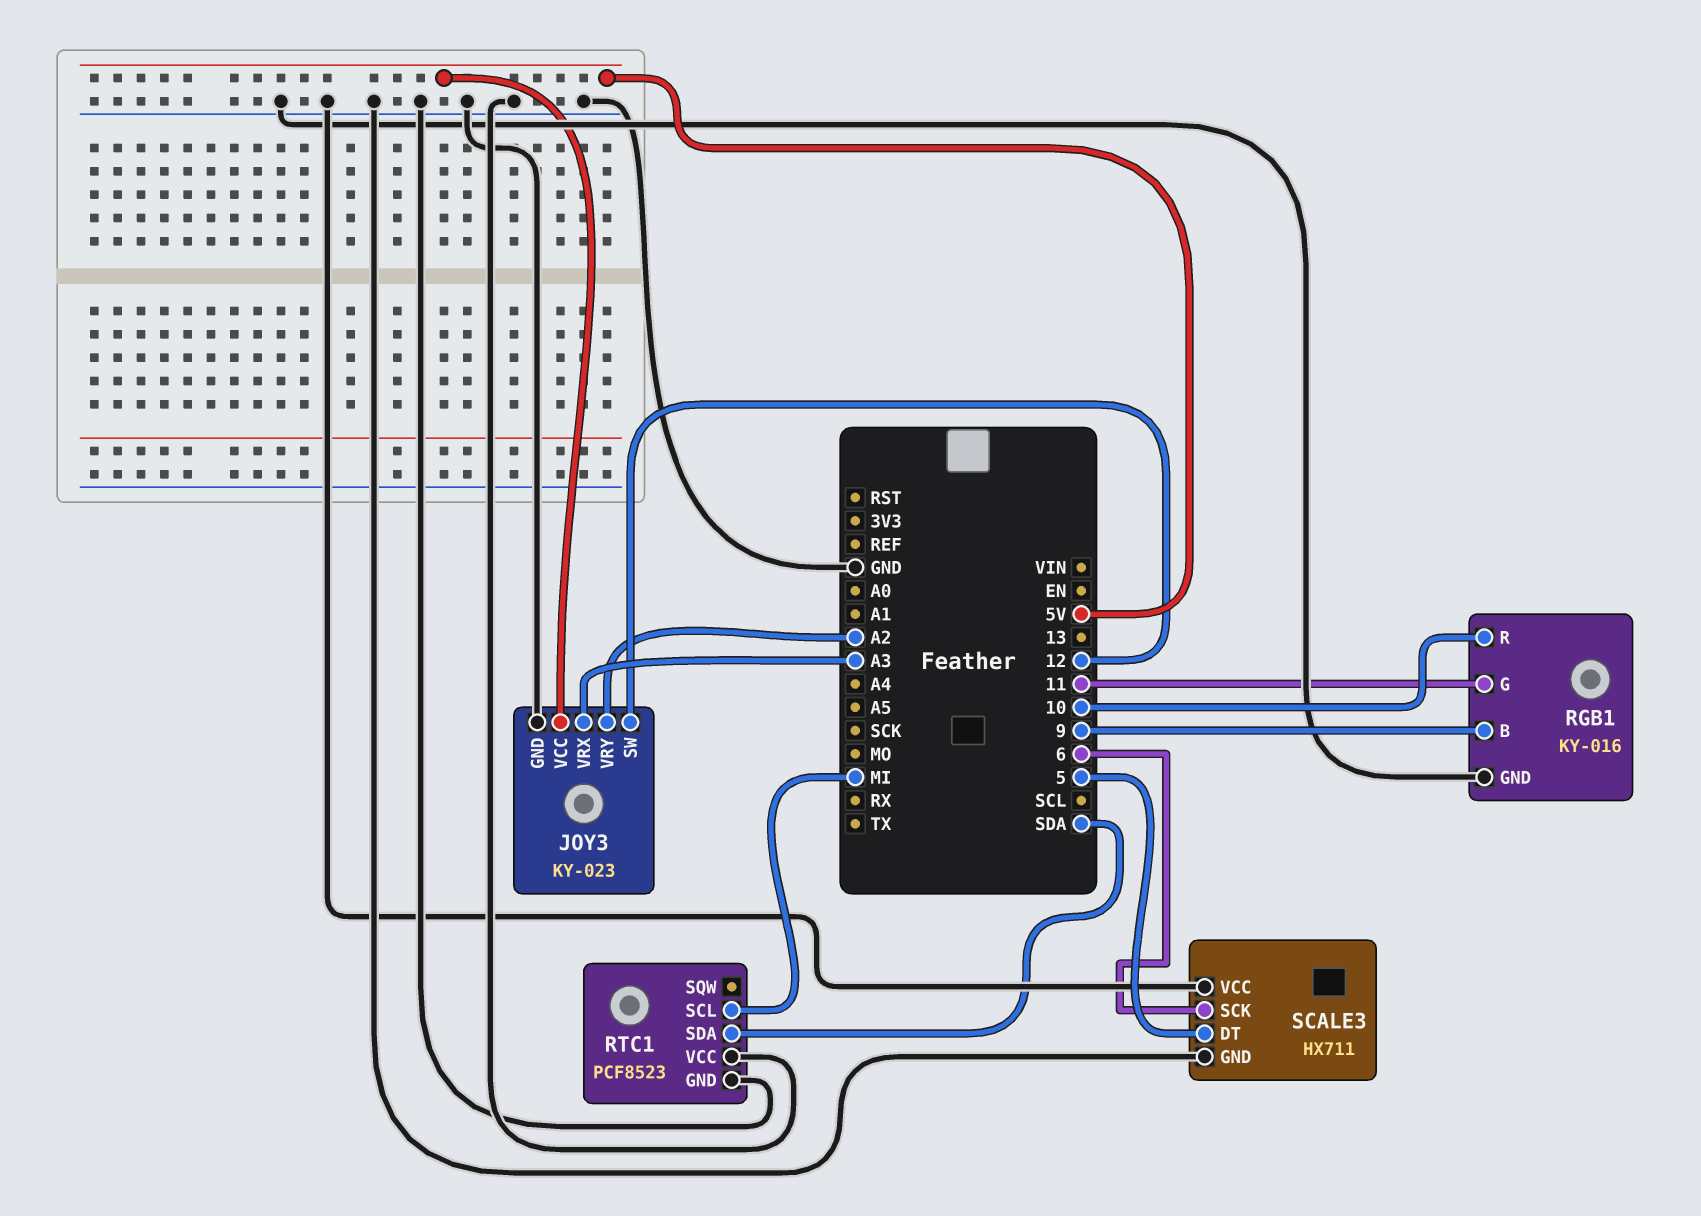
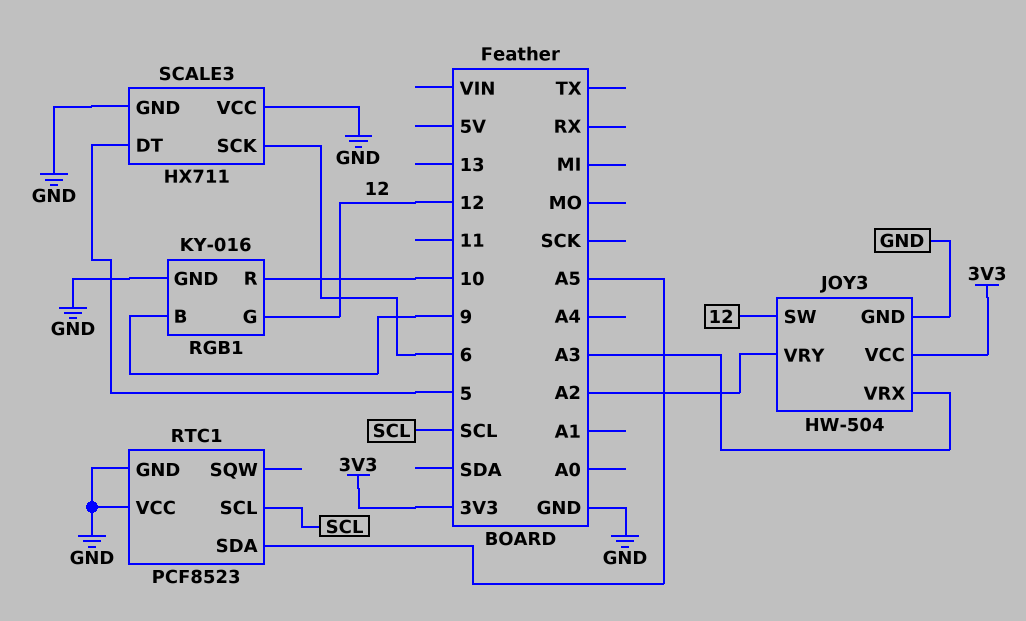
JOY3: KY-023 -> HW-504
JOY3 pin VCC: 5V -> 3V3
RGB1 pin G: 11 -> 12
RTC1 pin SCL: MI -> SCL
RTC1 pin SDA: SDA -> A5

